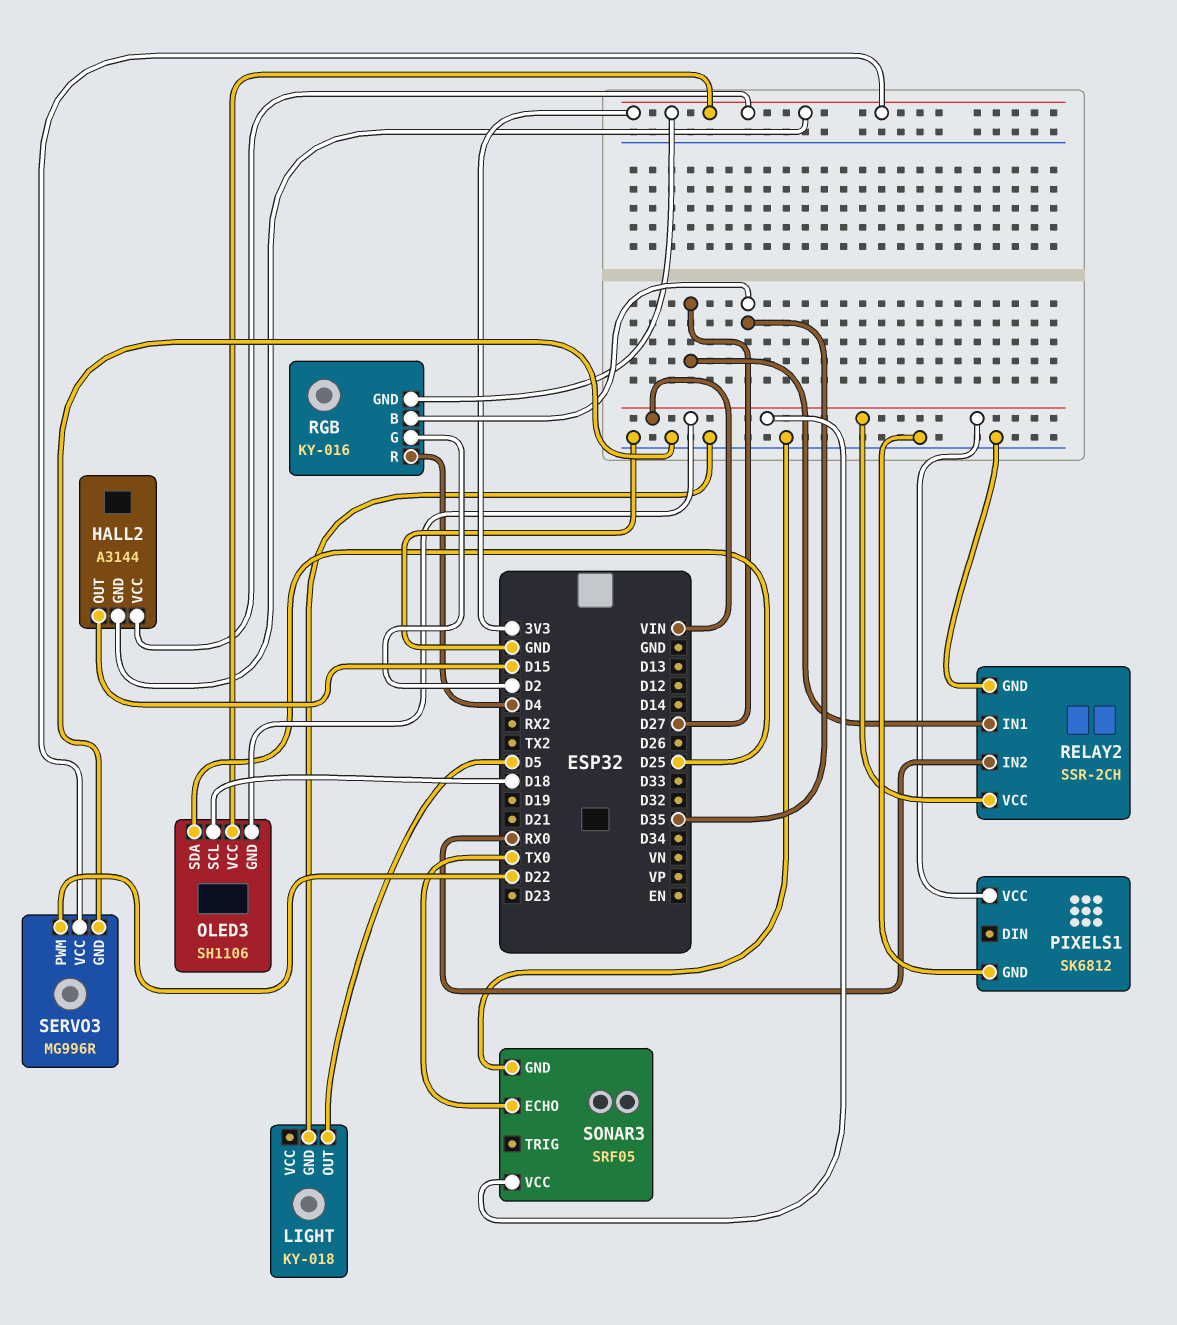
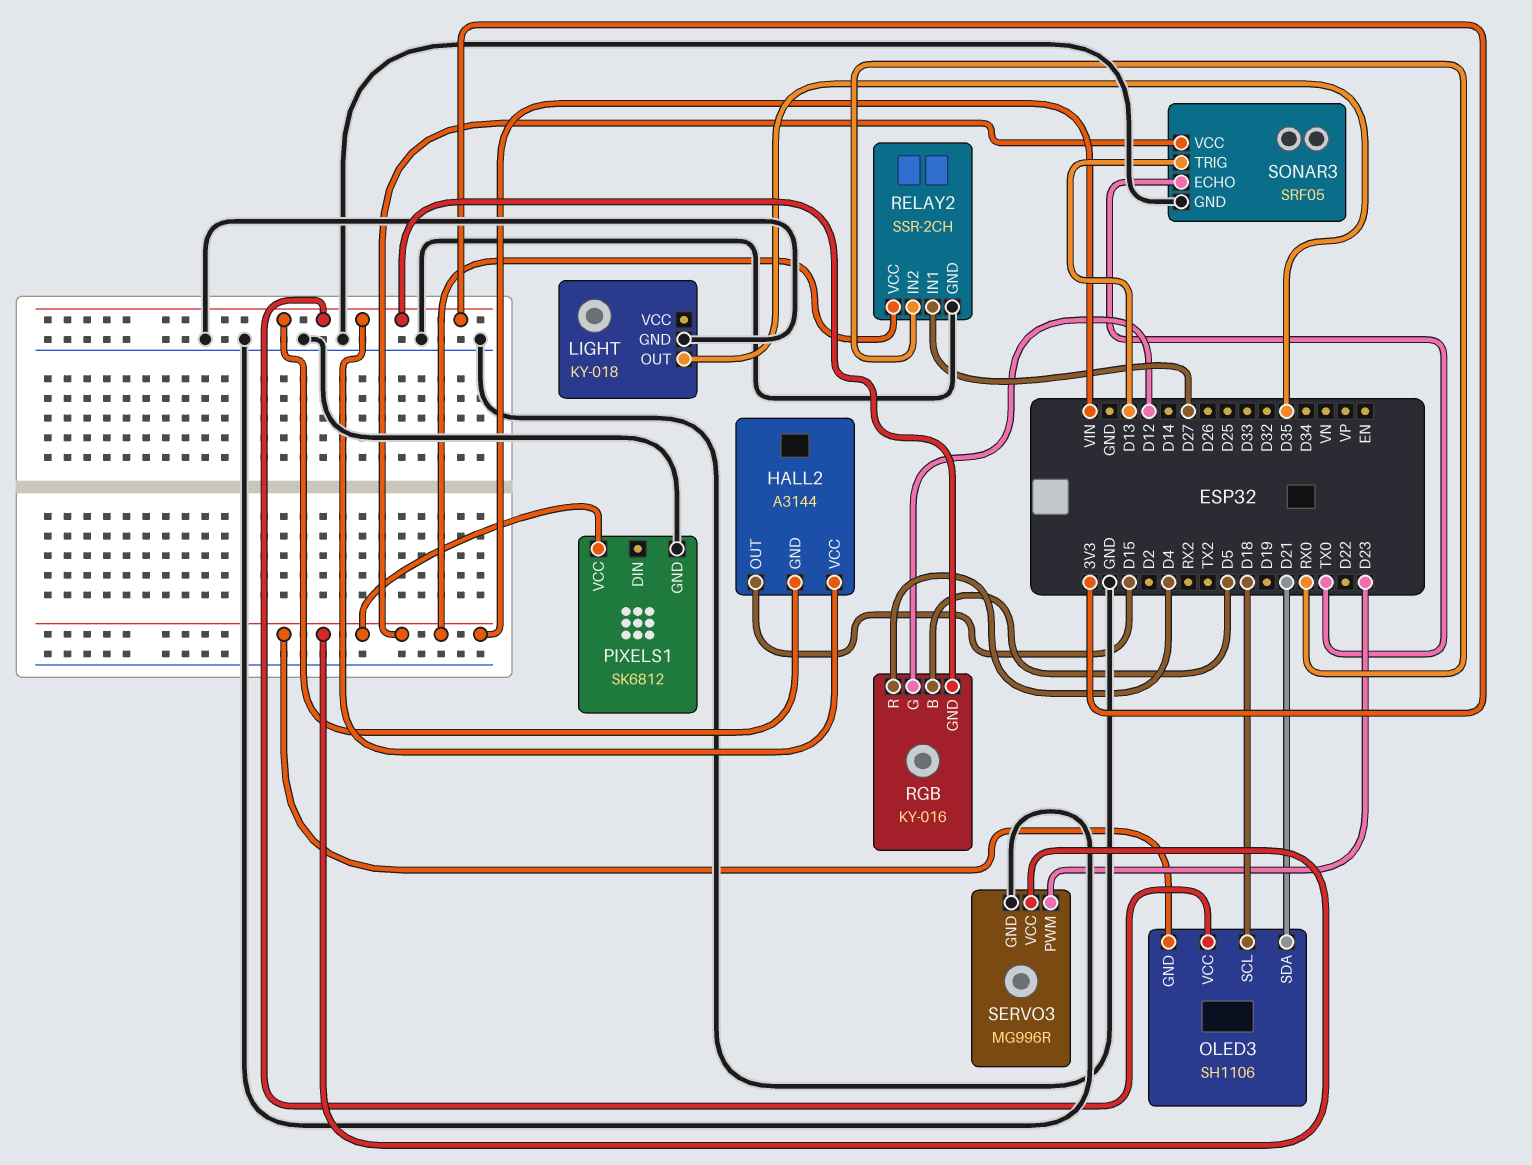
LIGHT pin OUT: D5 -> D35
OLED3 pin SDA: D25 -> D21
RGB pin B: D35 -> D5
RGB pin G: D2 -> D12
SERVO3 pin PWM: D22 -> D23
SERVO3 pin VCC: 3V3 -> VIN
SONAR3 pin TRIG: none -> D13

